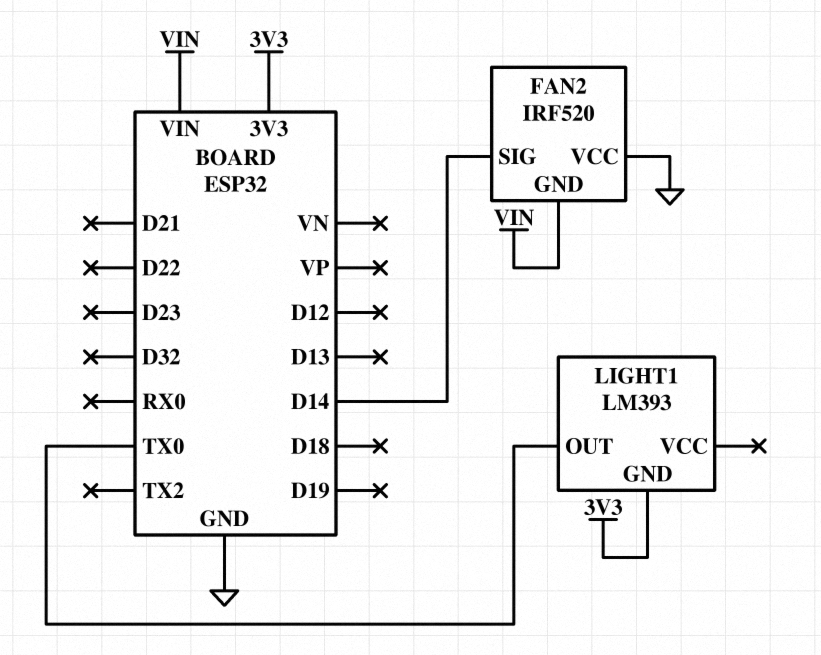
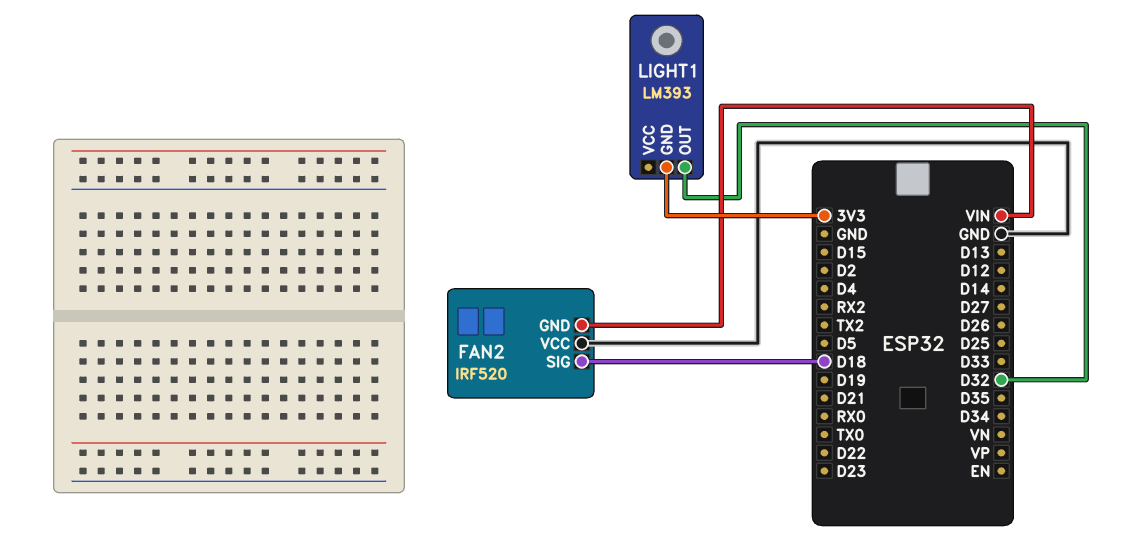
FAN2 pin SIG: D14 -> D18
LIGHT1 pin OUT: TX0 -> D32

